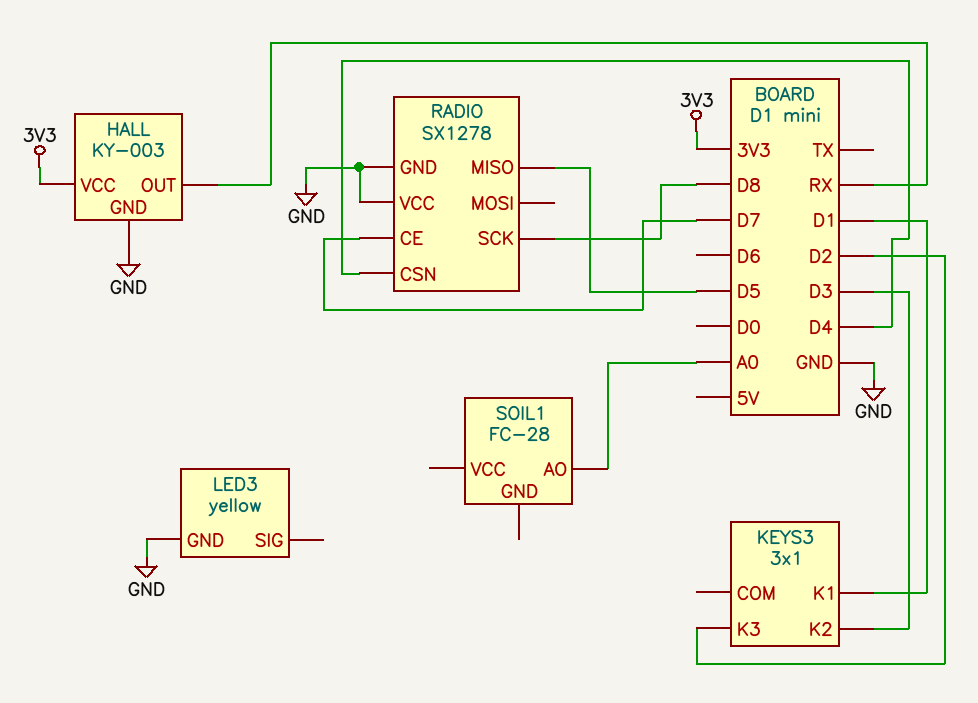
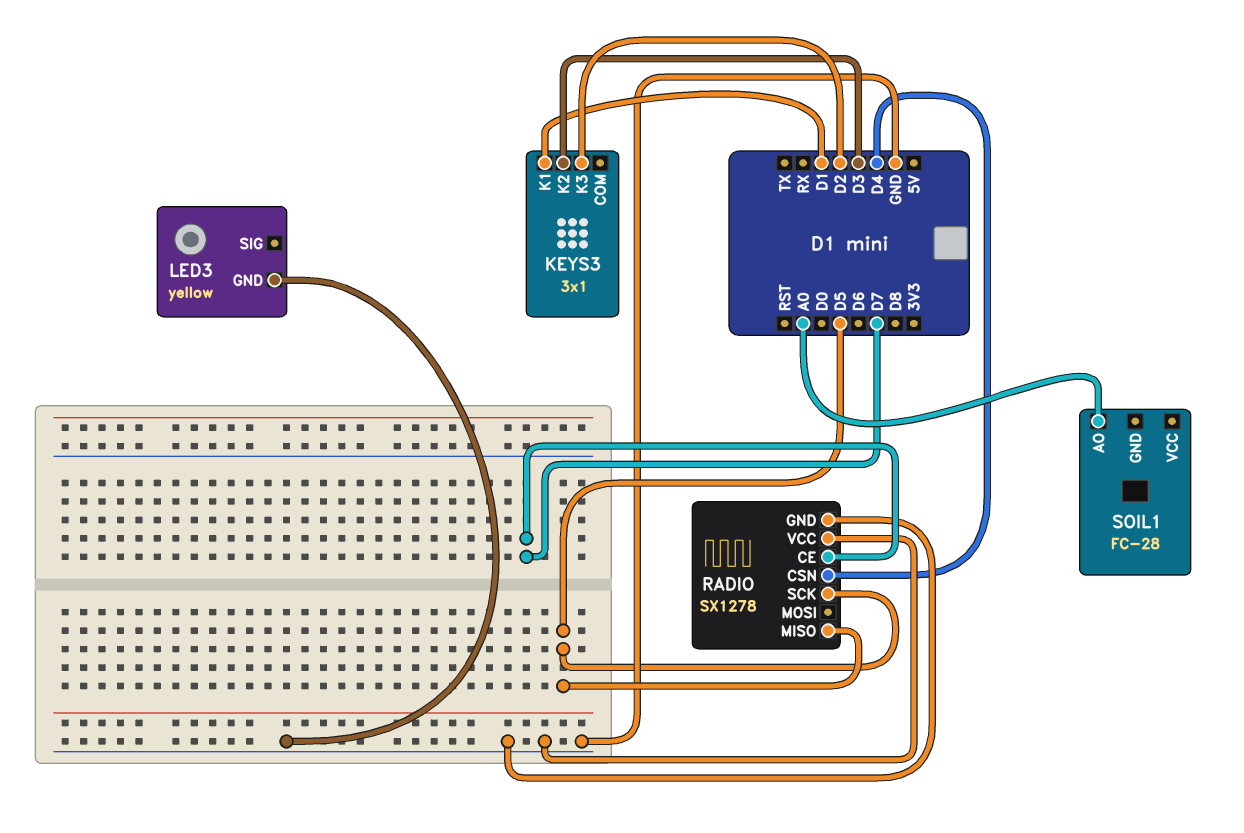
HALL: KY-003 -> none
HALL pin GND: GND -> none
HALL pin OUT: RX -> none
HALL pin VCC: 3V3 -> none
RADIO pin SCK: D8 -> D5

